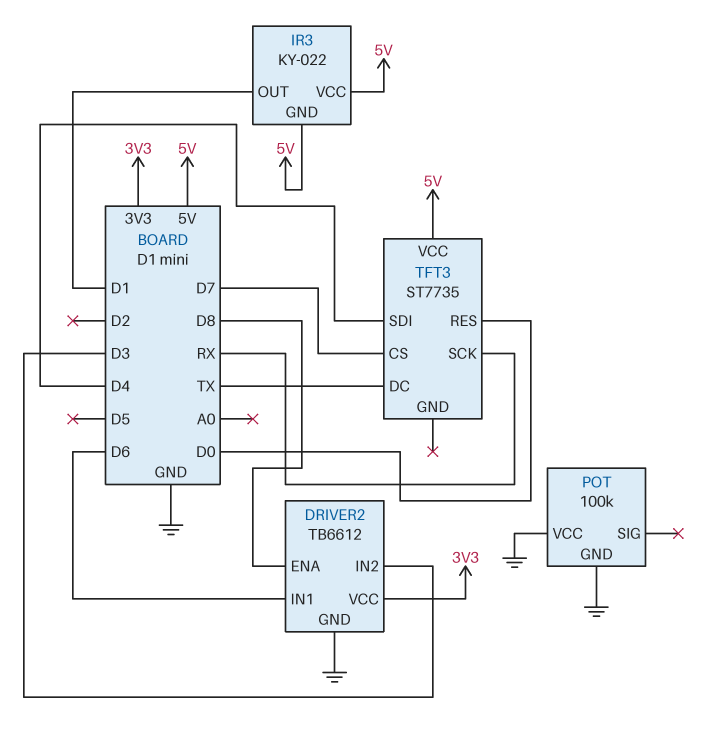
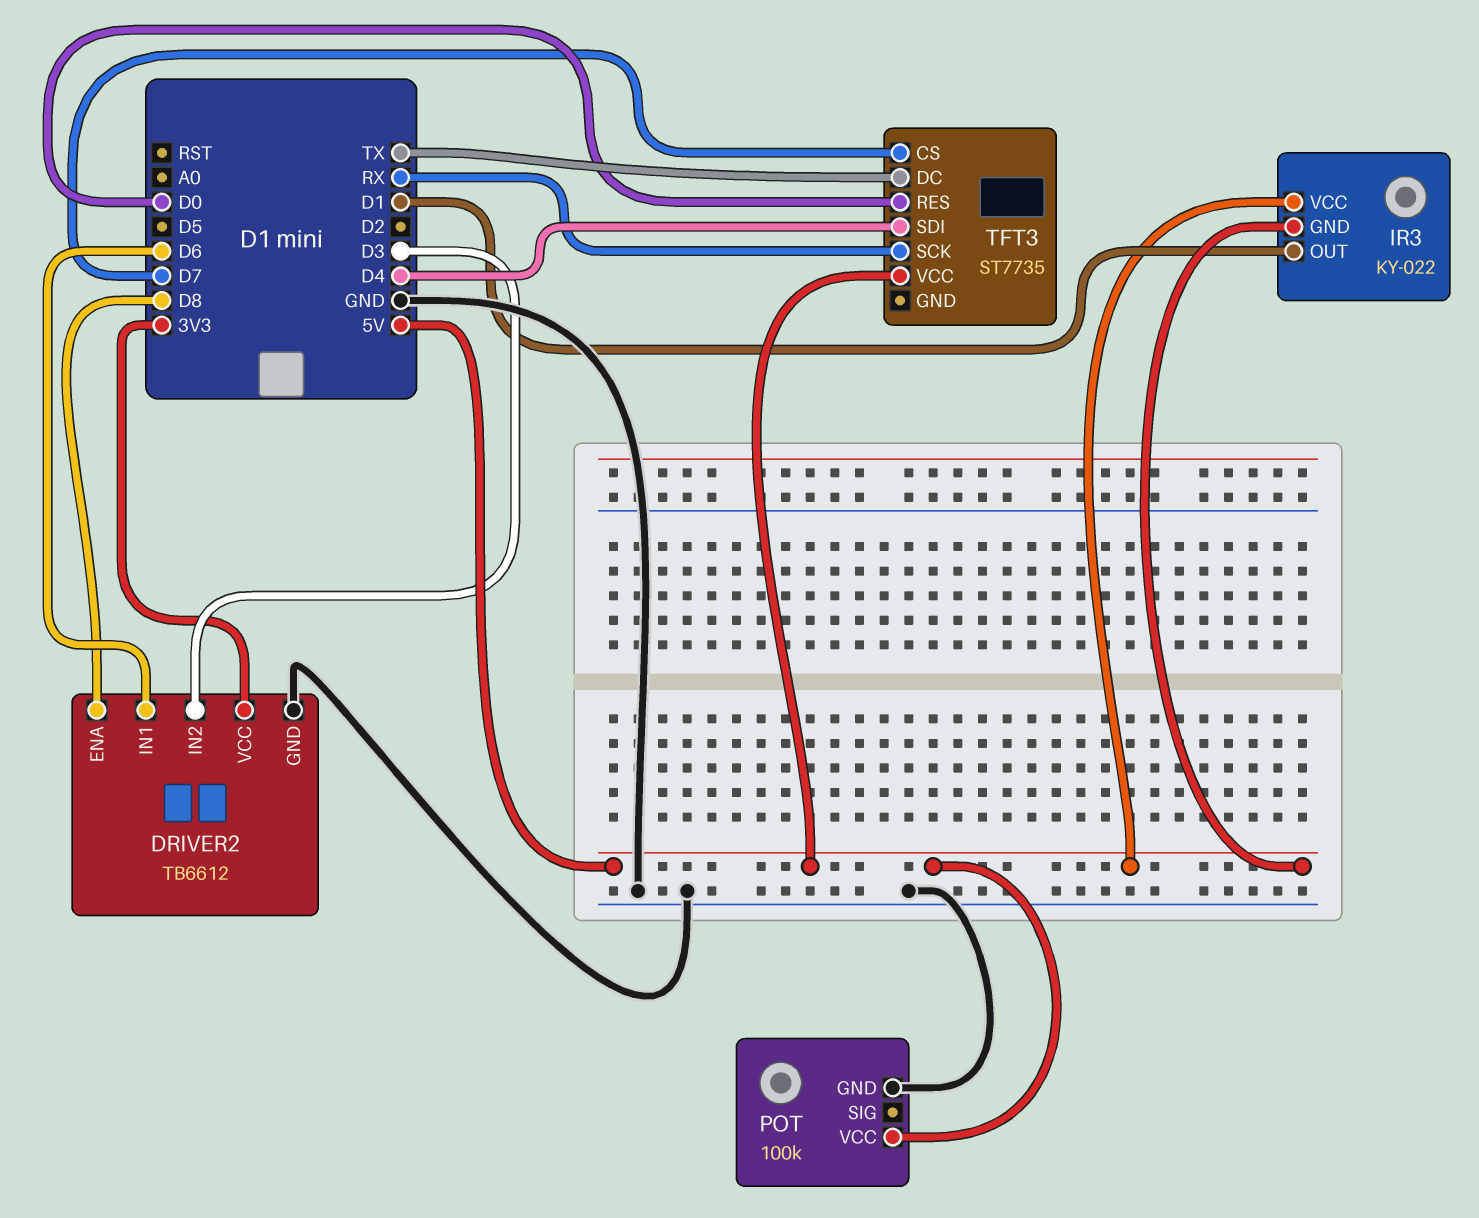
POT pin VCC: GND -> 5V

